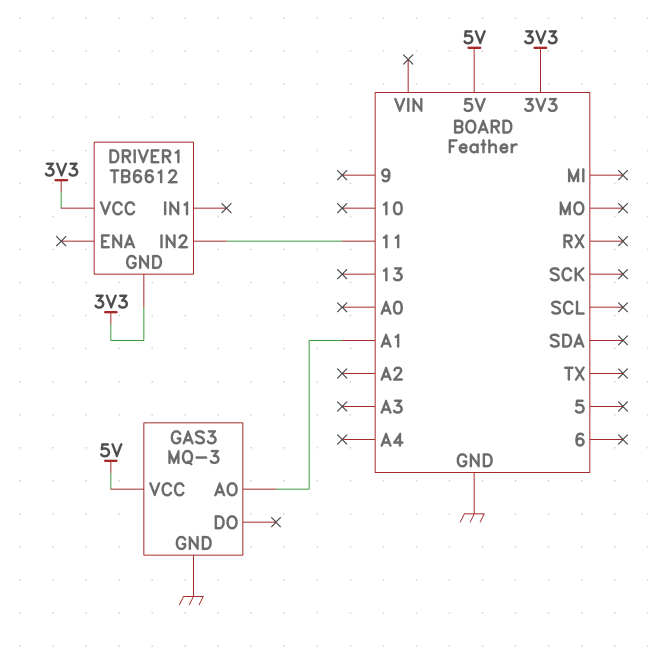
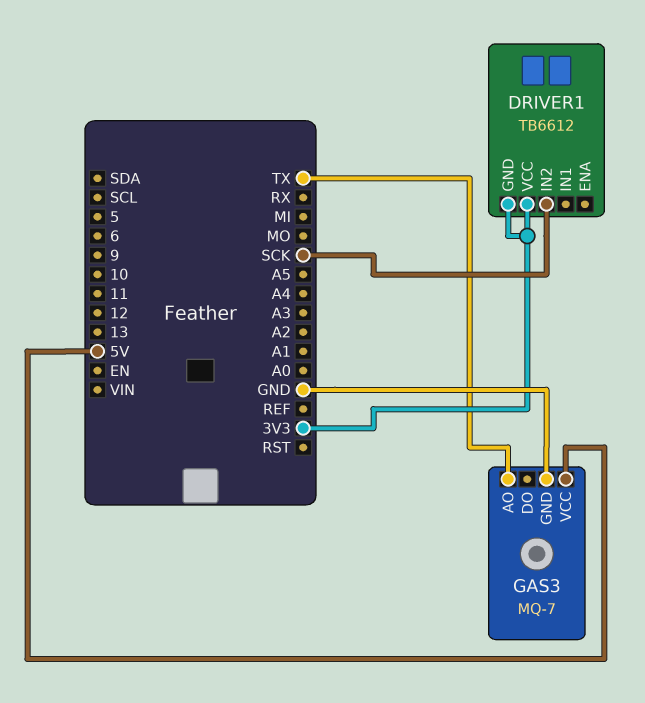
DRIVER1 pin IN2: 11 -> SCK
GAS3: MQ-3 -> MQ-7
GAS3 pin AO: A1 -> TX

